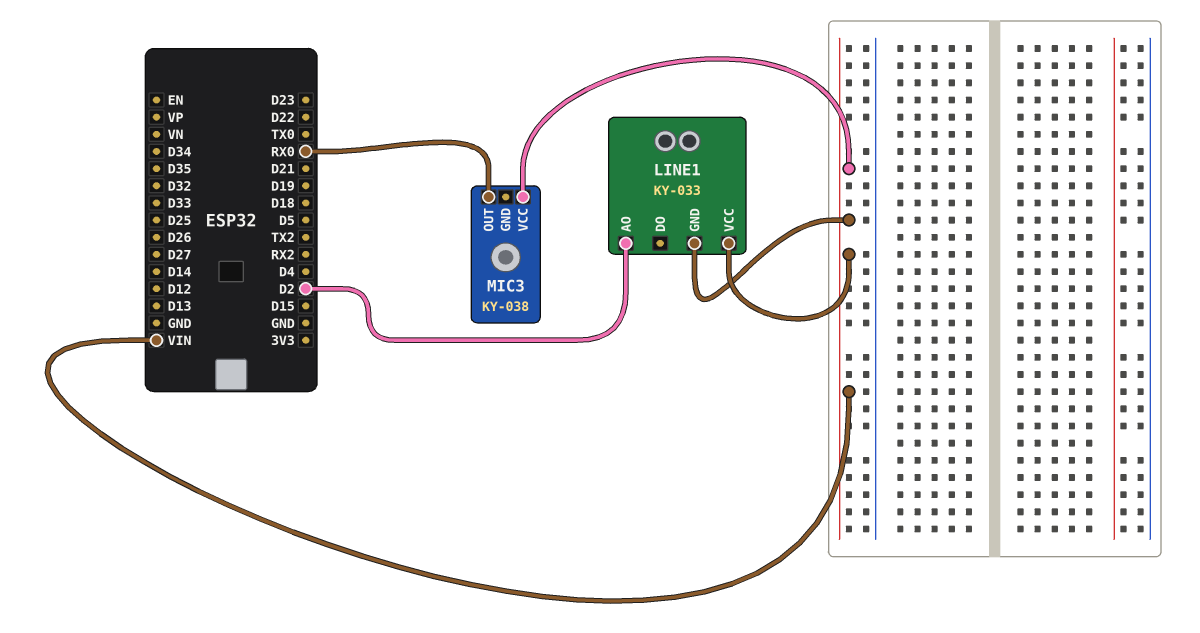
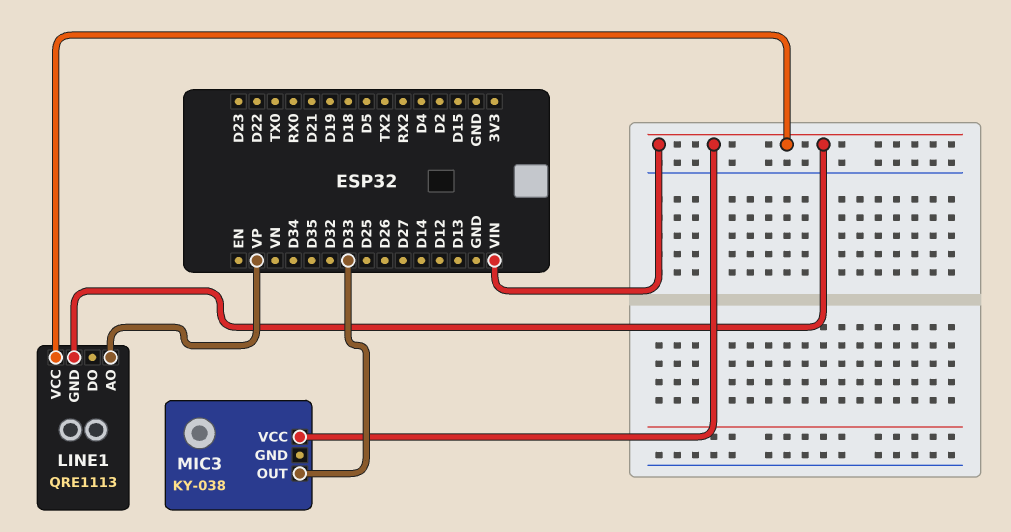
LINE1: KY-033 -> QRE1113
LINE1 pin AO: D2 -> VP
MIC3 pin OUT: RX0 -> D33

